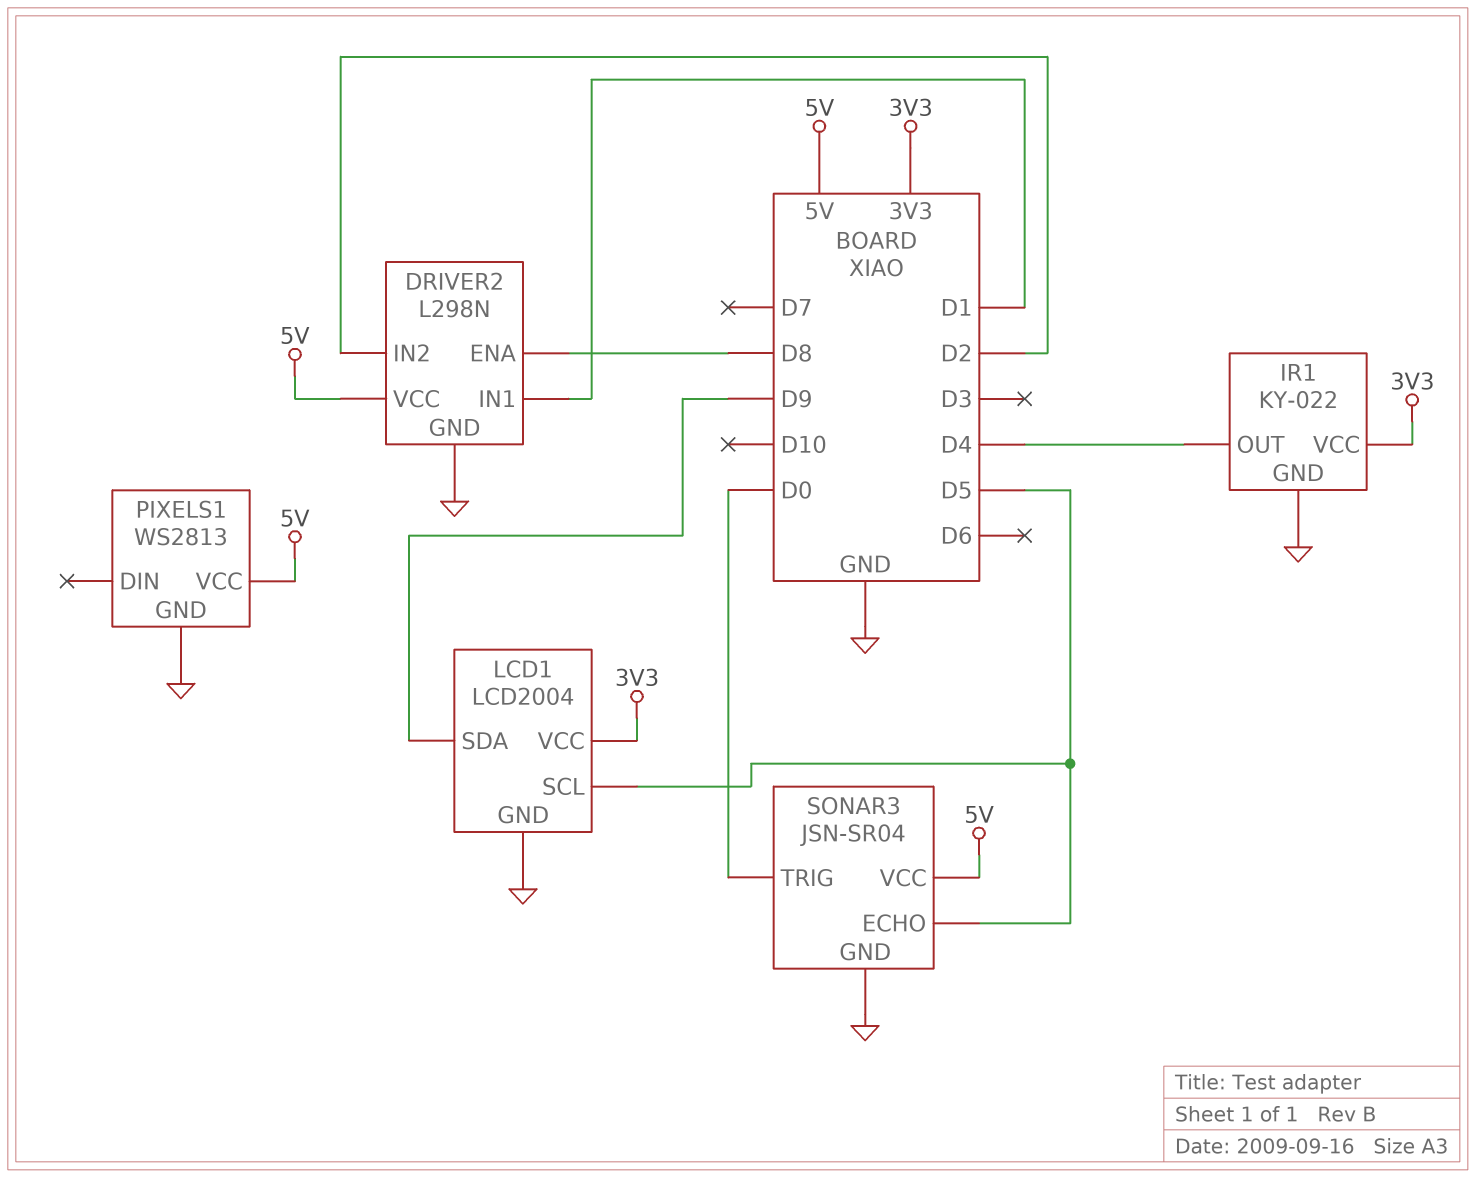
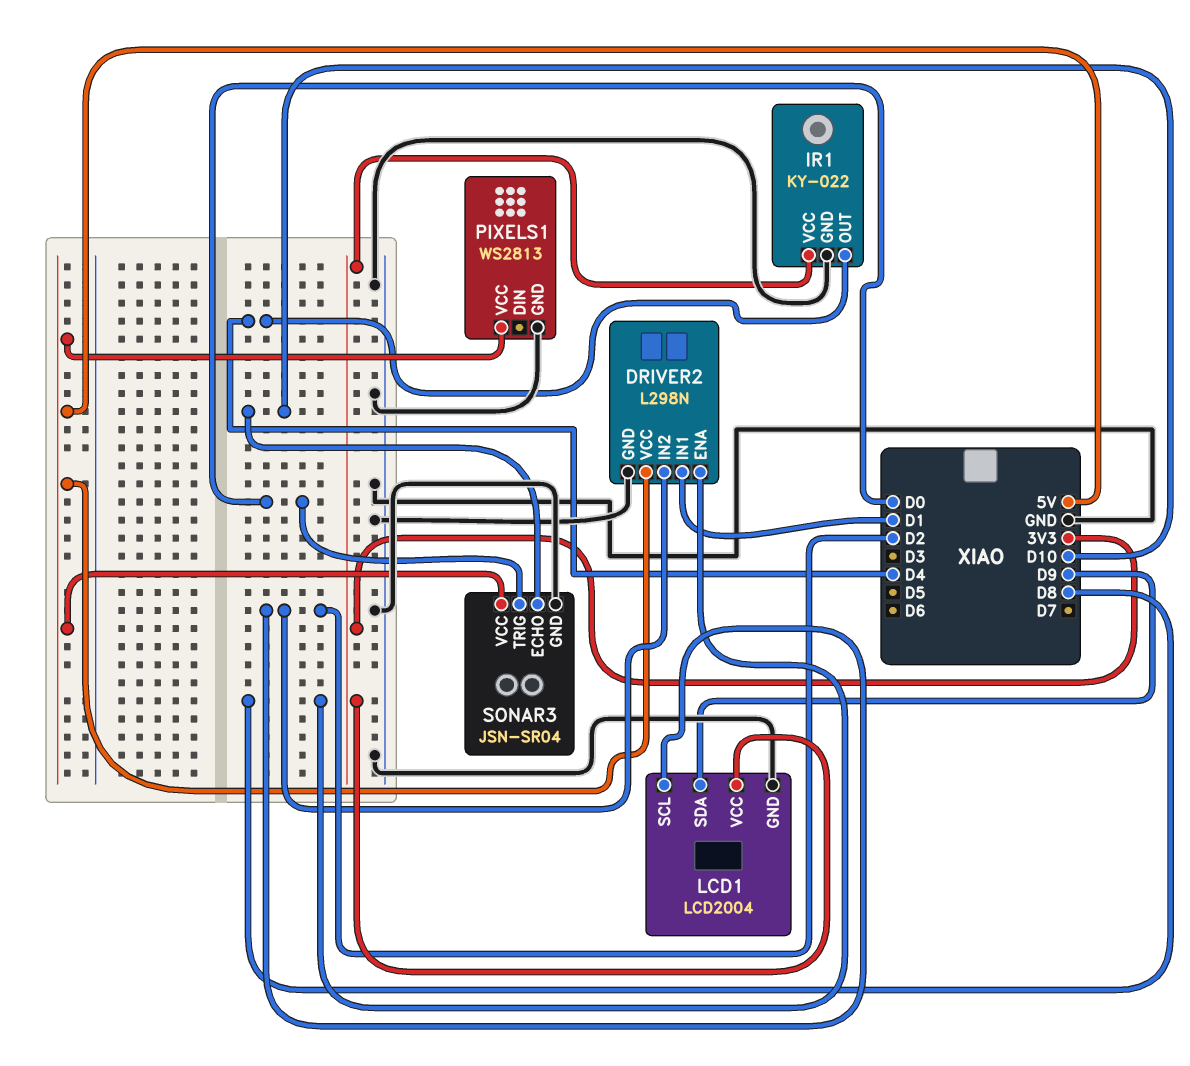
LCD1 pin SCL: D5 -> D2
SONAR3 pin ECHO: D5 -> D10

